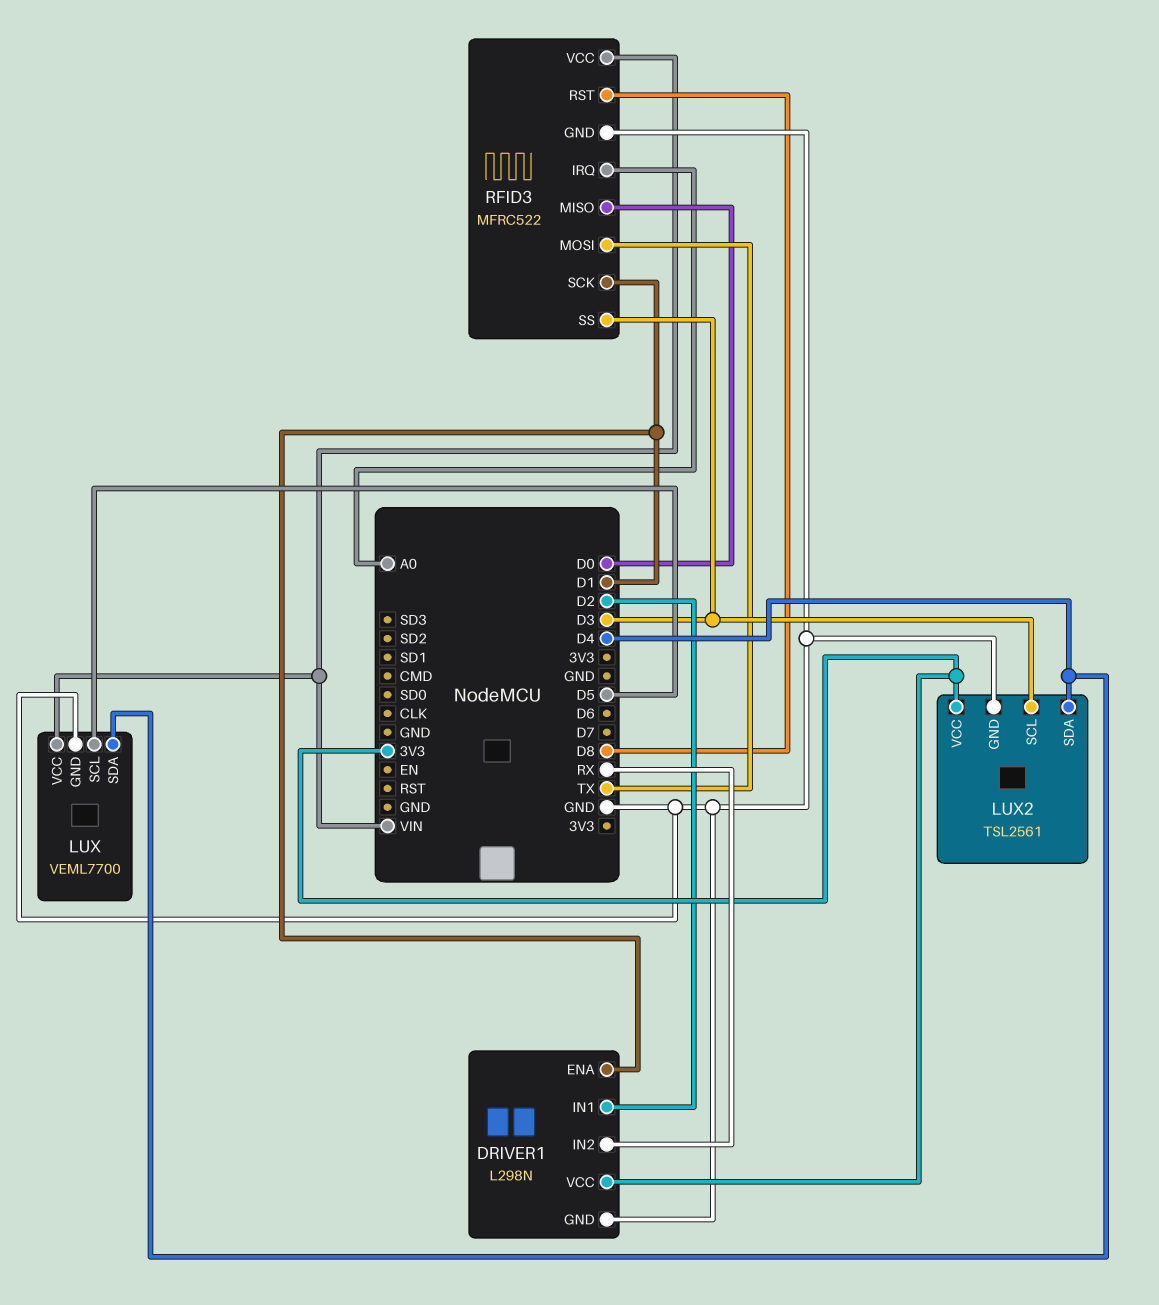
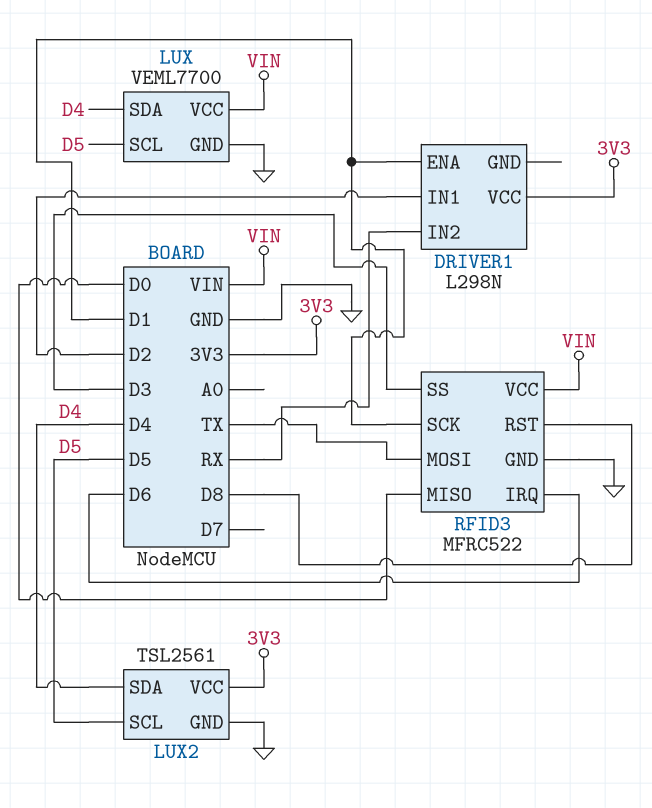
DRIVER1 pin GND: GND -> none
LUX2 pin SCL: D3 -> D5
RFID3 pin IRQ: A0 -> D6

